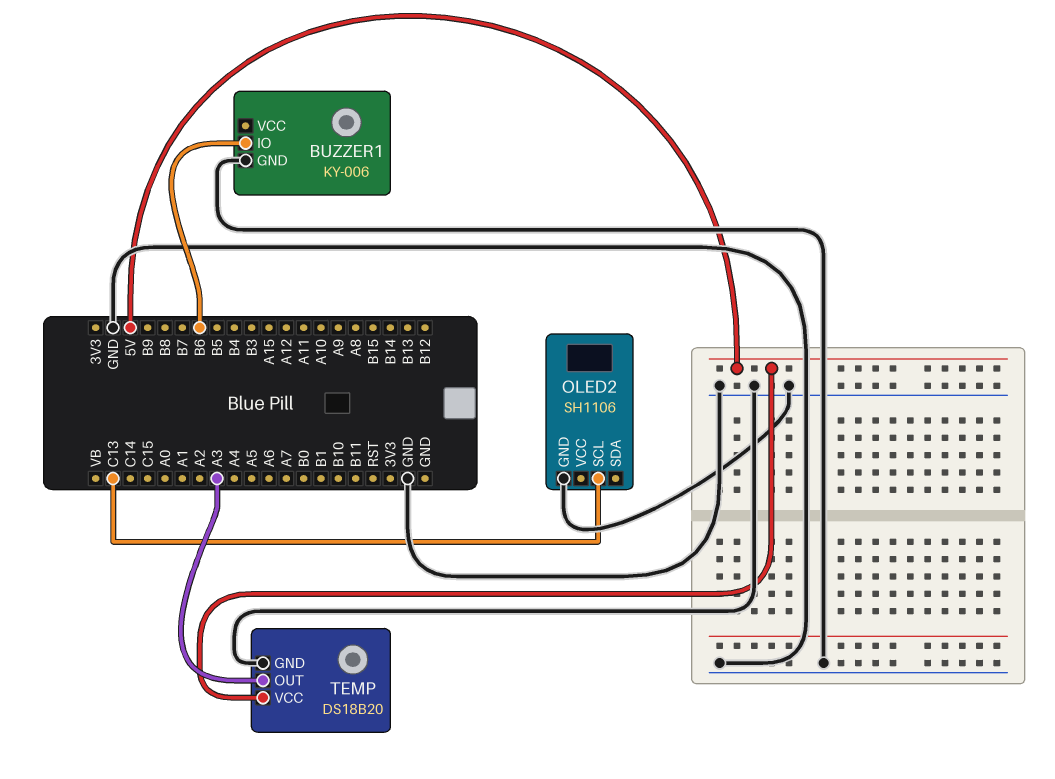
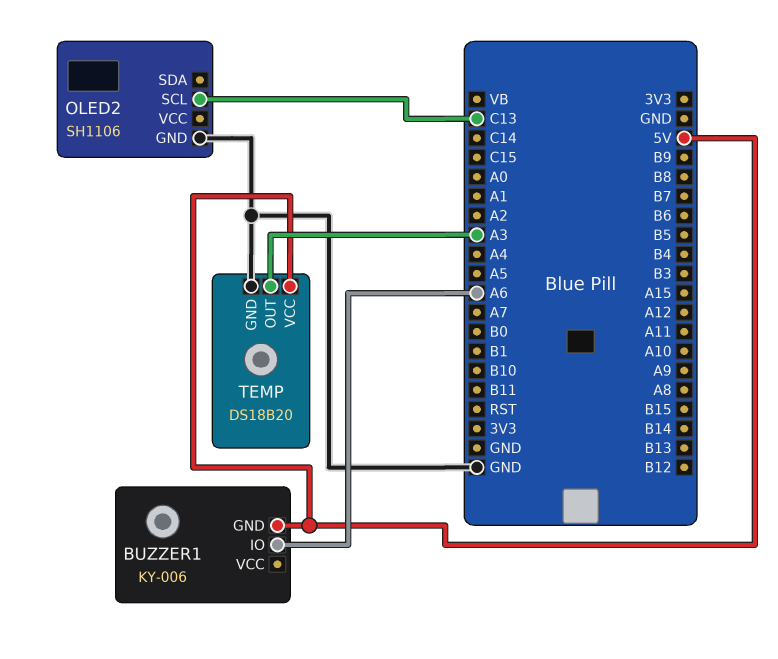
BUZZER1 pin GND: GND -> 5V
BUZZER1 pin IO: B6 -> A6

